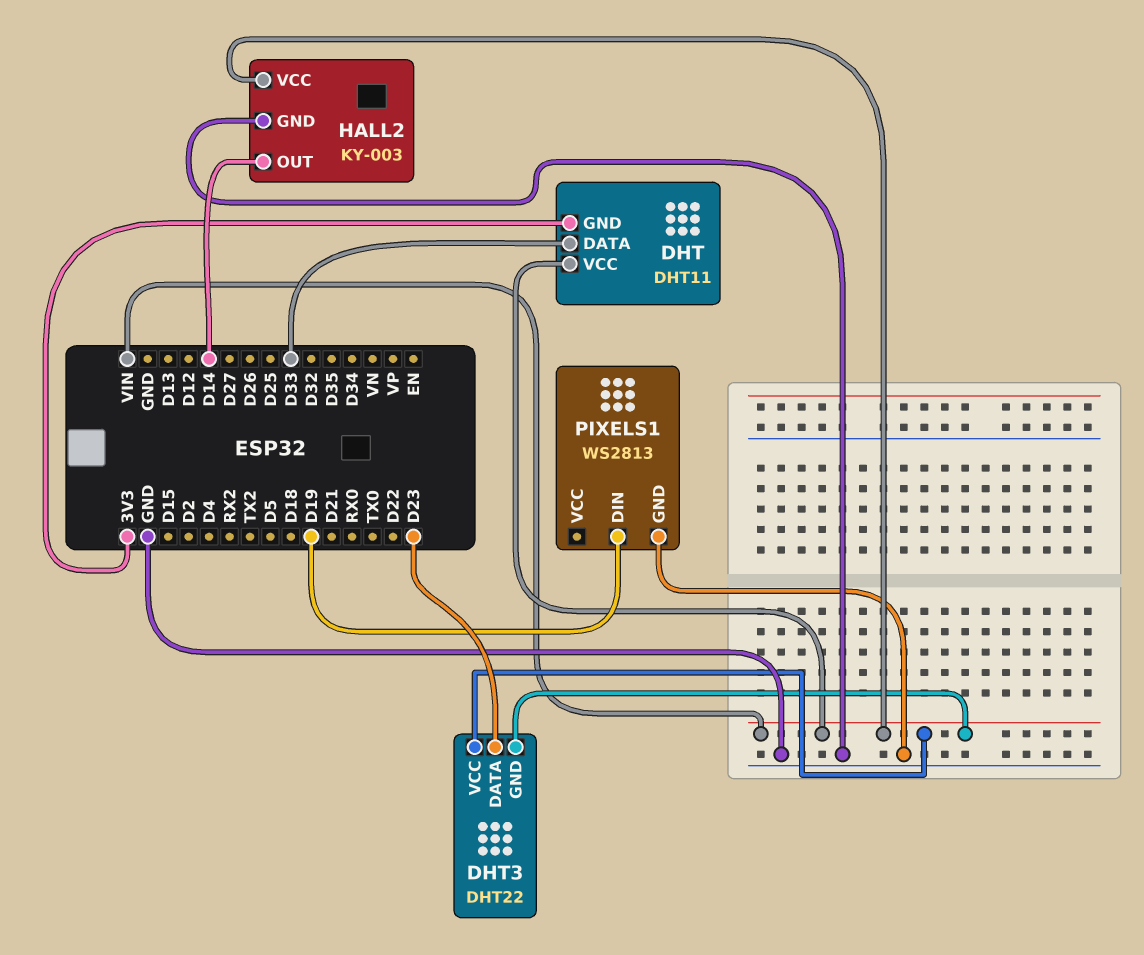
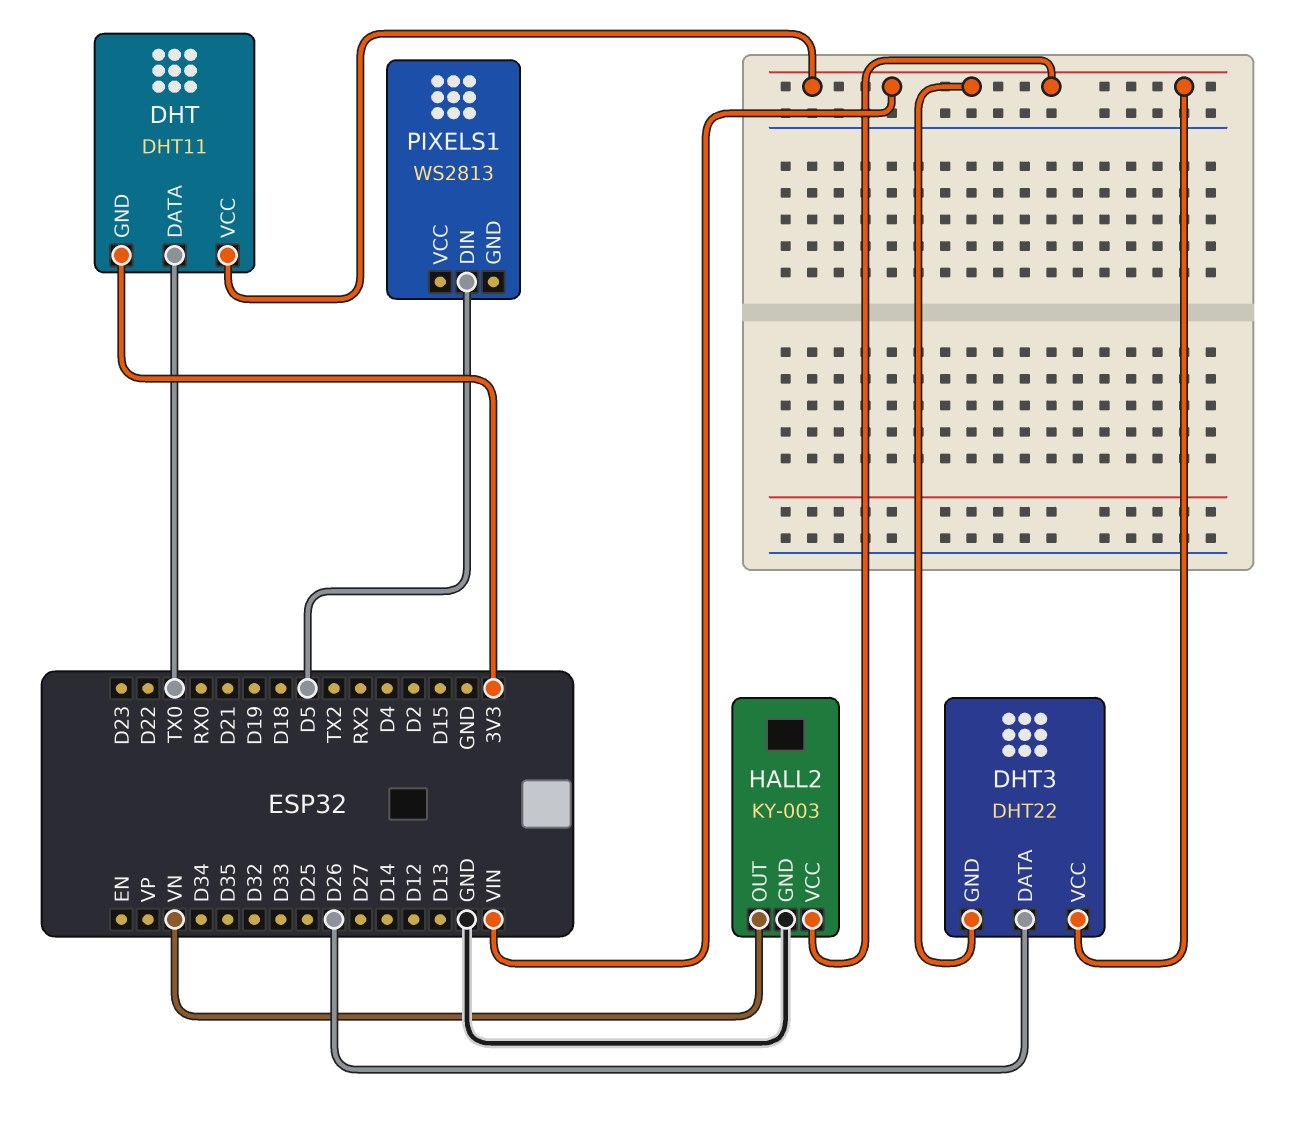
DHT pin DATA: D33 -> TX0
DHT3 pin DATA: D23 -> D26
HALL2 pin OUT: D14 -> VN
PIXELS1 pin DIN: D19 -> D5
PIXELS1 pin GND: GND -> none

